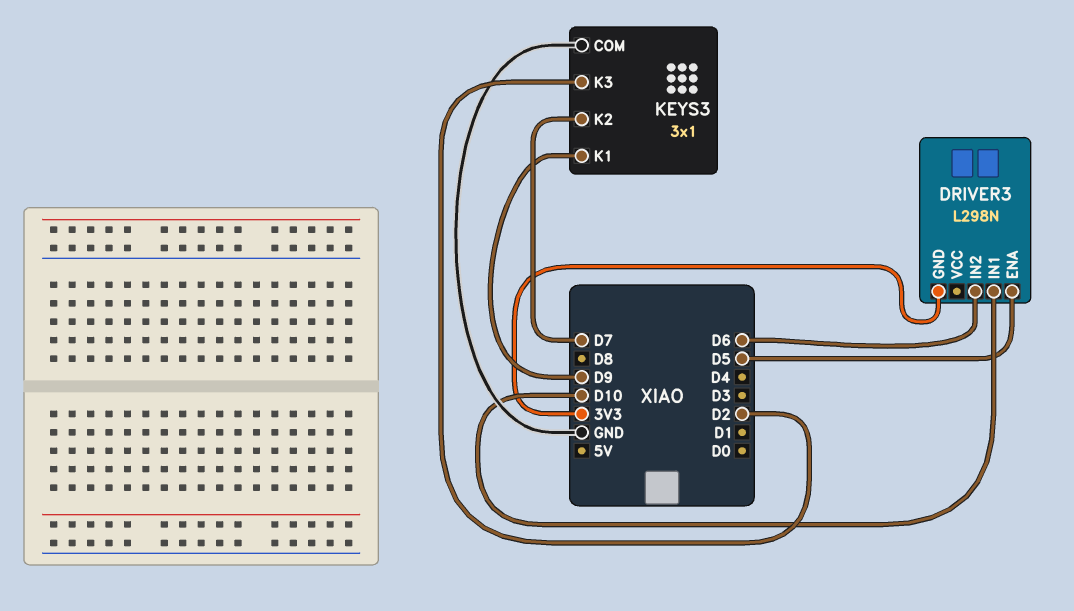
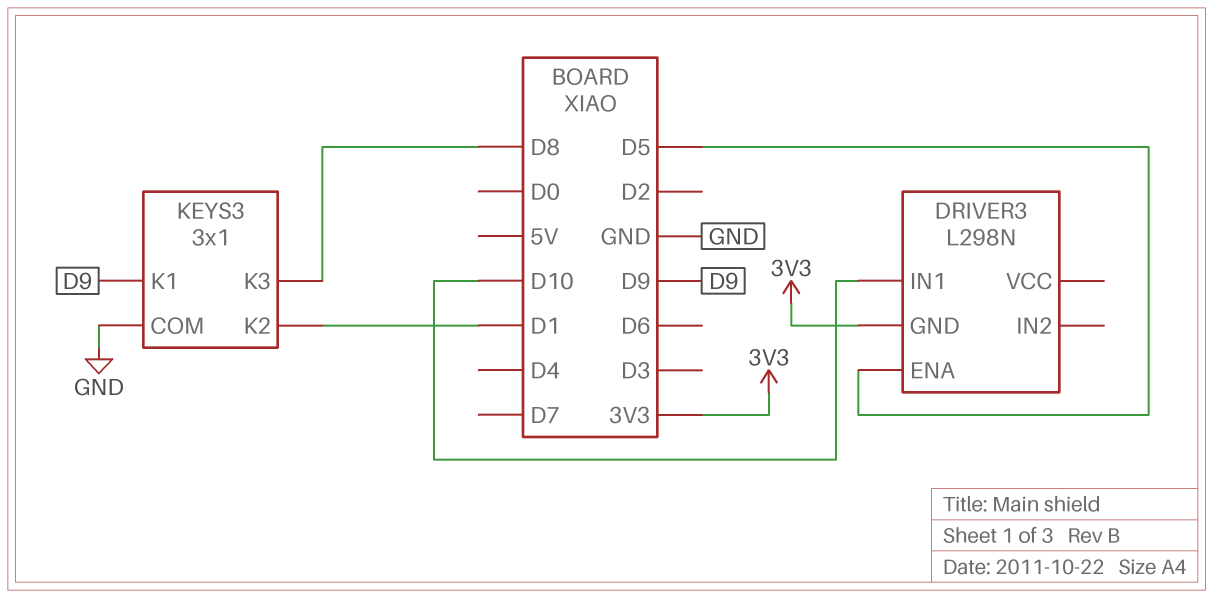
DRIVER3 pin IN2: D6 -> none
KEYS3 pin K2: D7 -> D1
KEYS3 pin K3: D2 -> D8

